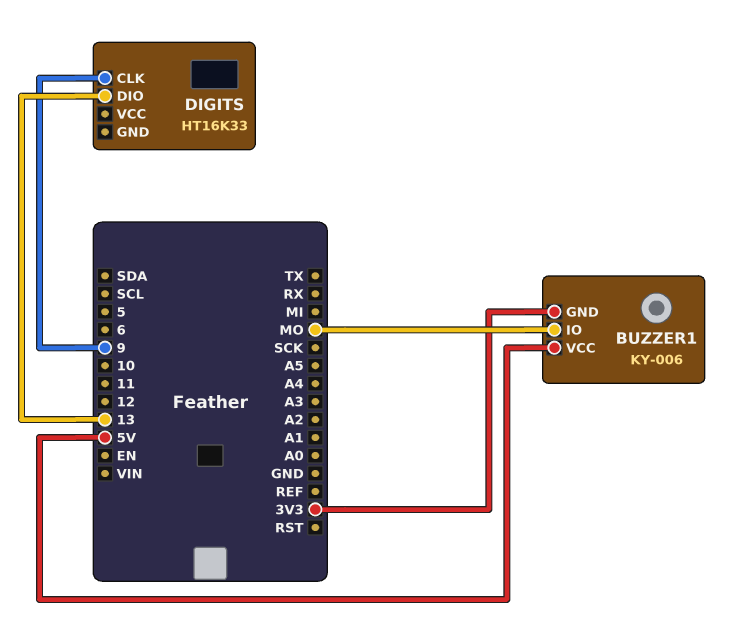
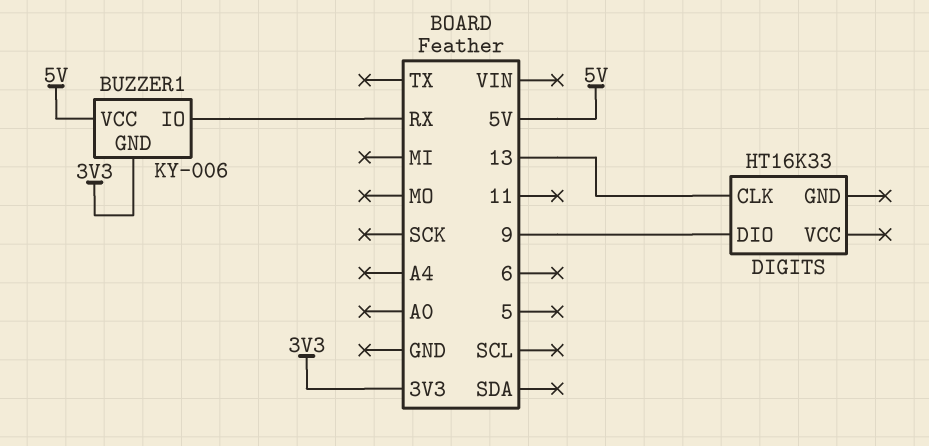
BUZZER1 pin IO: MO -> RX
DIGITS pin CLK: 9 -> 13
DIGITS pin DIO: 13 -> 9

